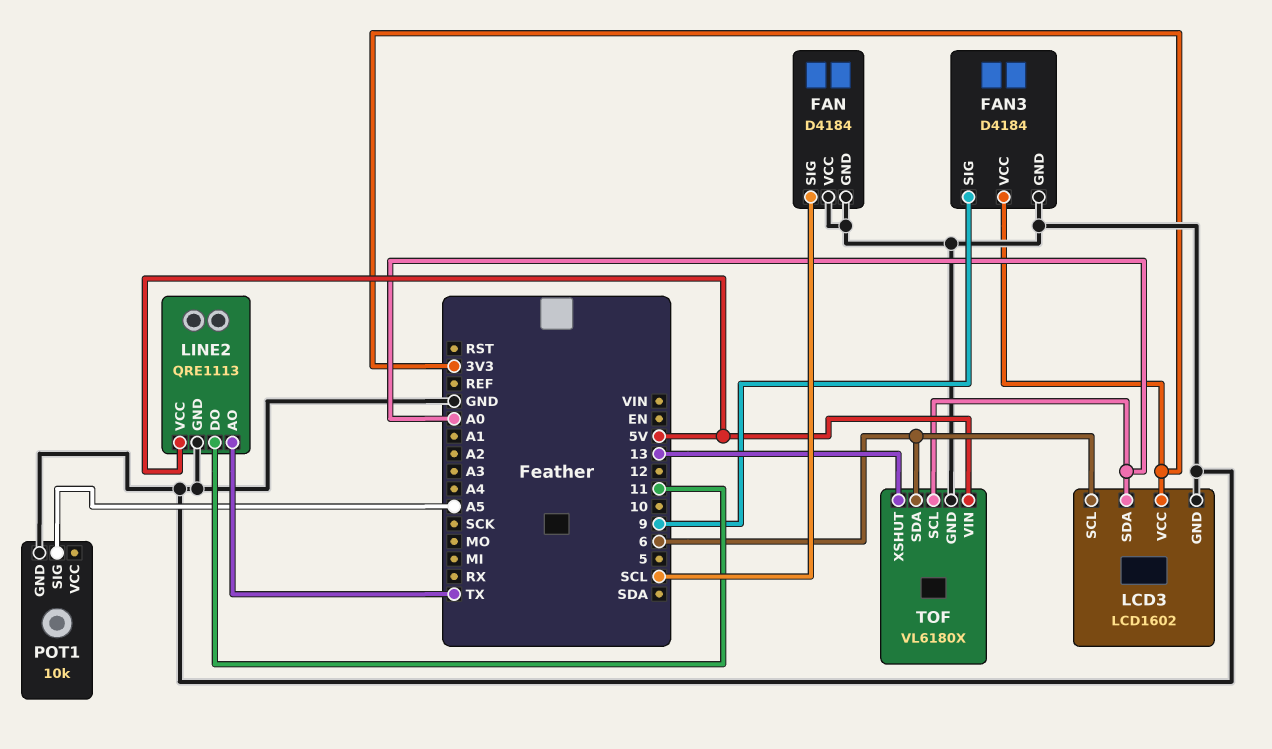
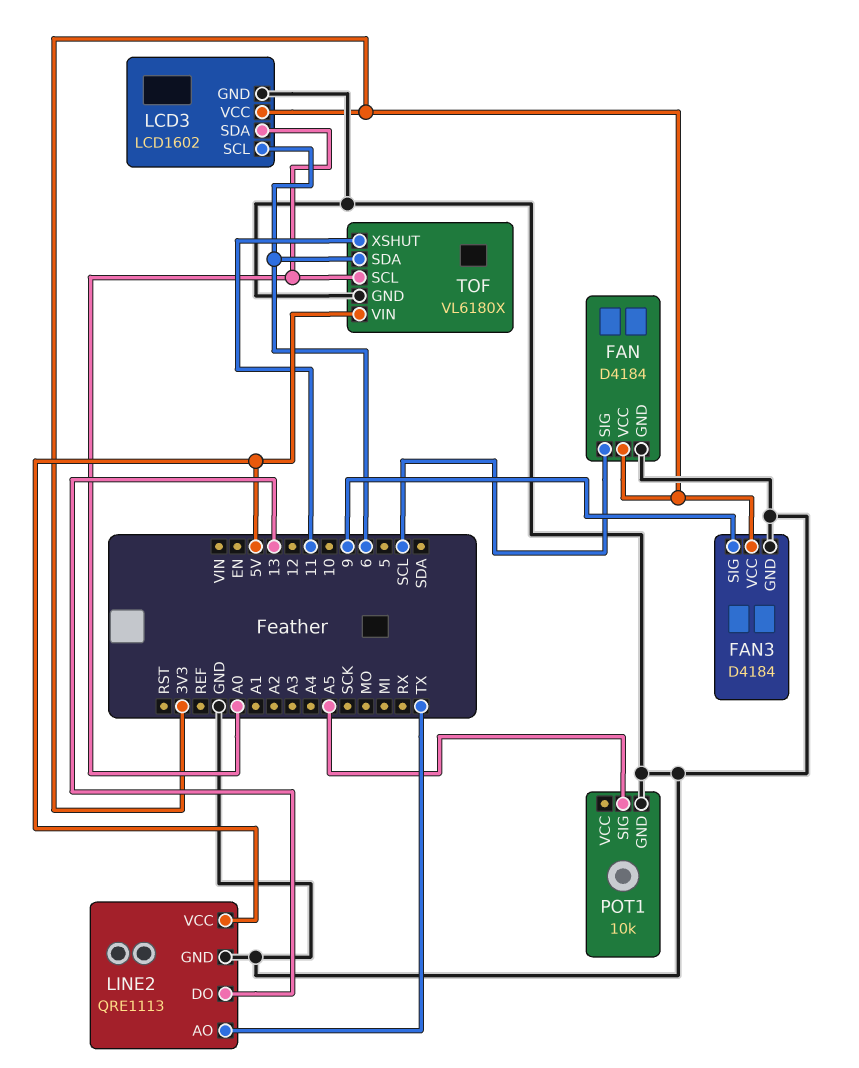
FAN pin VCC: GND -> 3V3
LINE2 pin DO: 11 -> 13
TOF pin XSHUT: 13 -> 11

